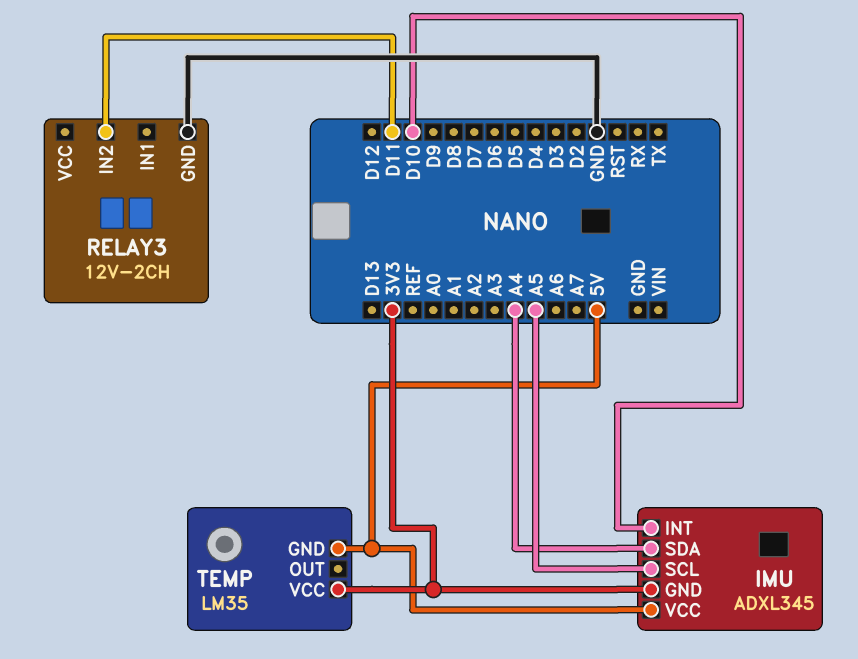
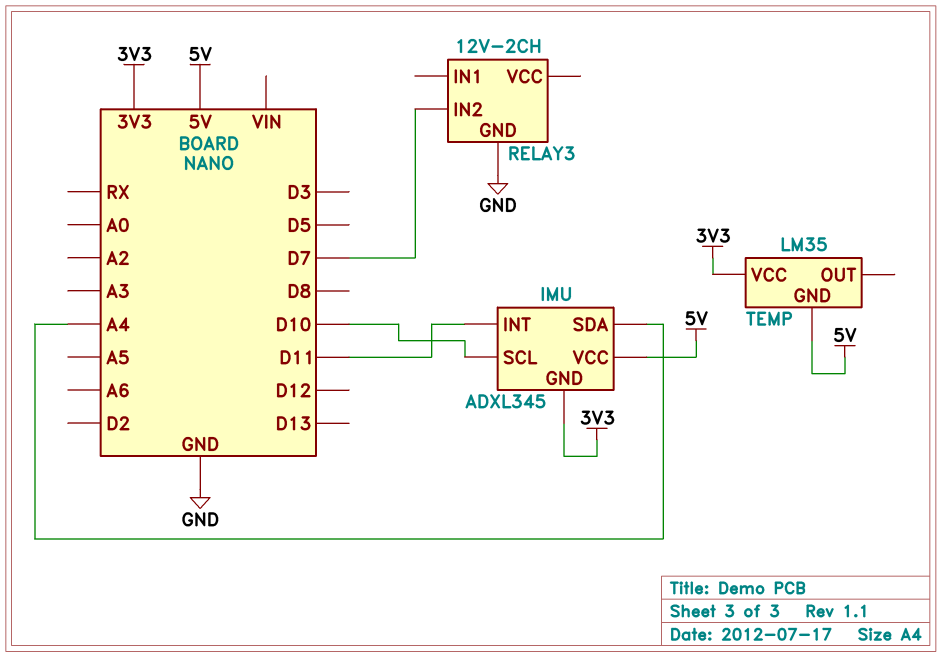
IMU pin INT: D10 -> D11
IMU pin SCL: A5 -> D10
RELAY3 pin IN2: D11 -> D7

